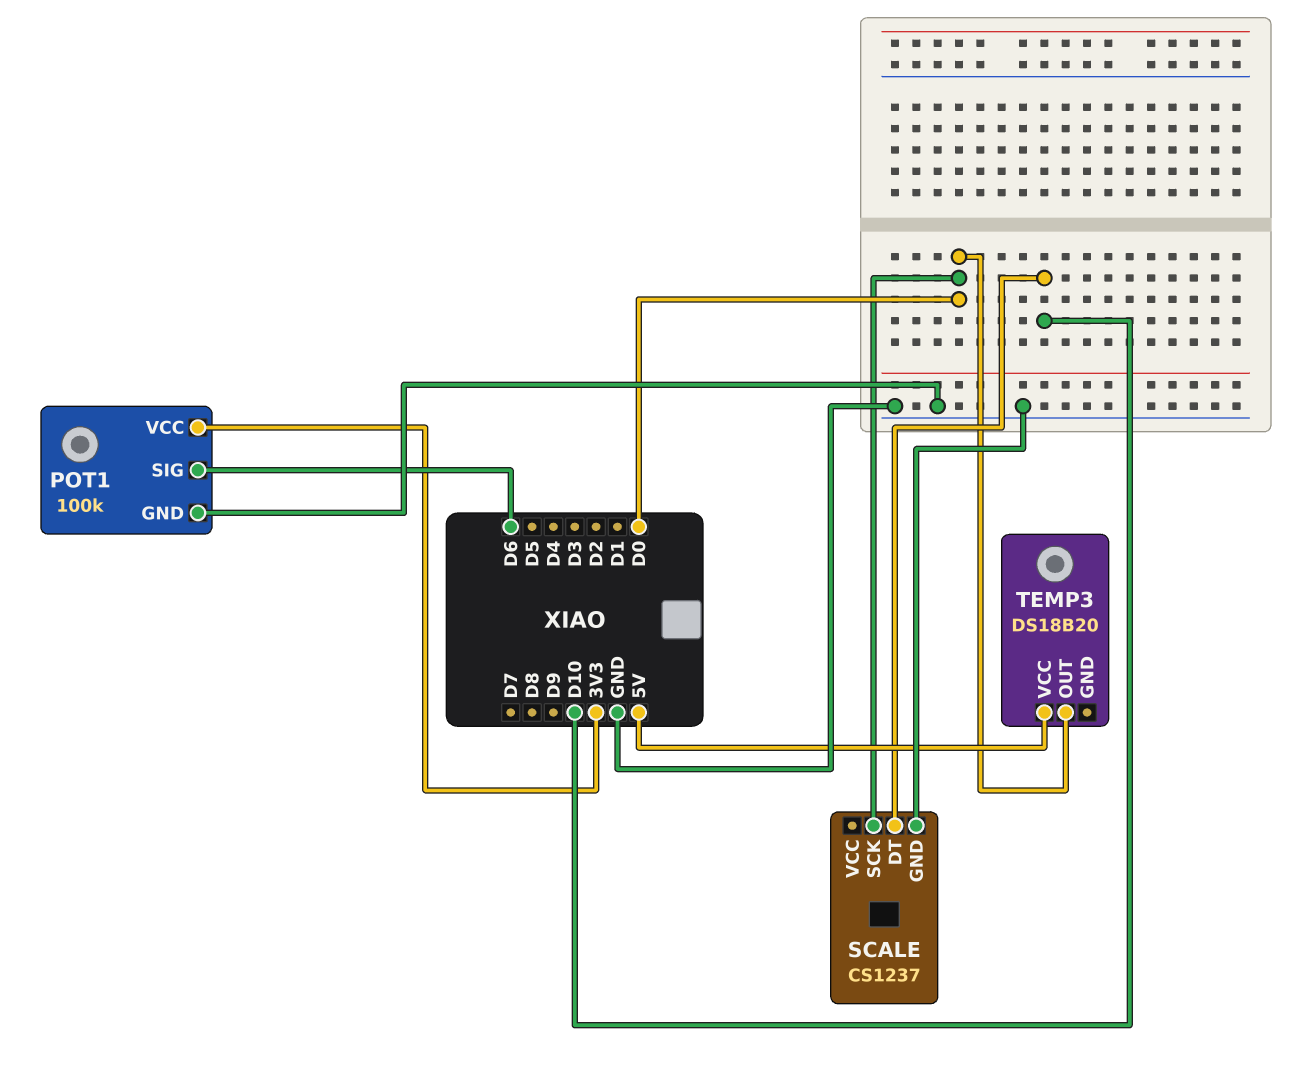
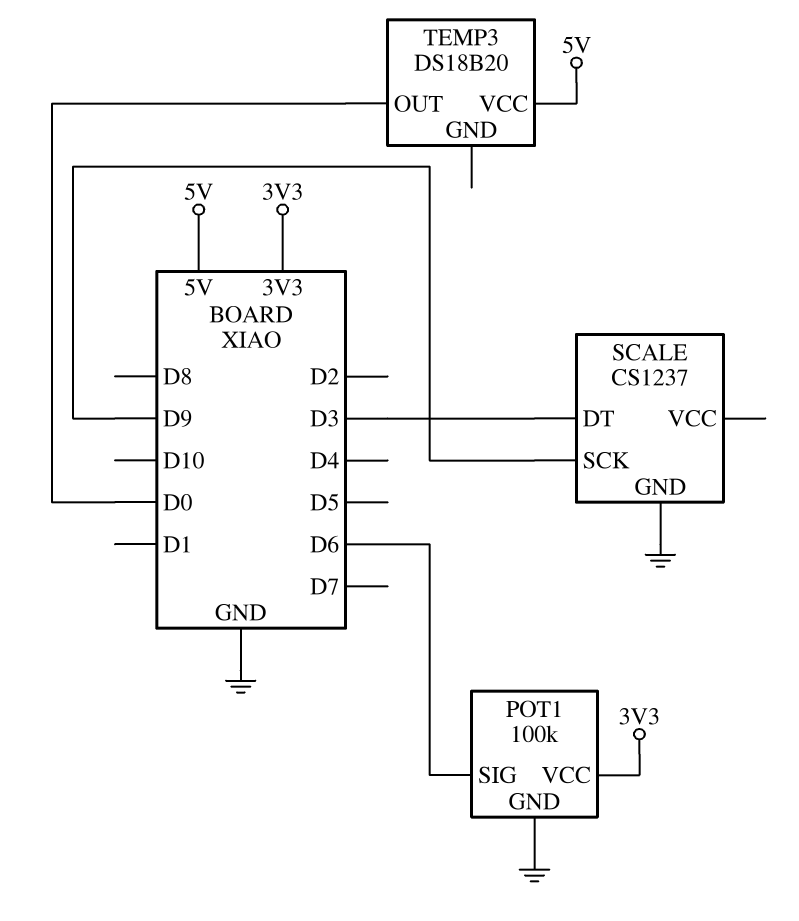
SCALE pin DT: D10 -> D3
SCALE pin SCK: D0 -> D9

